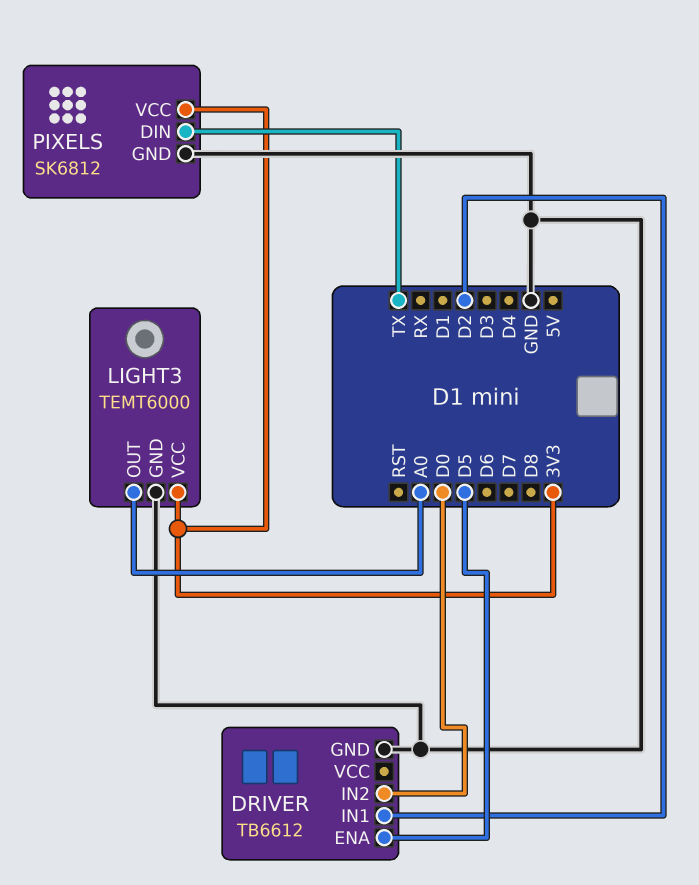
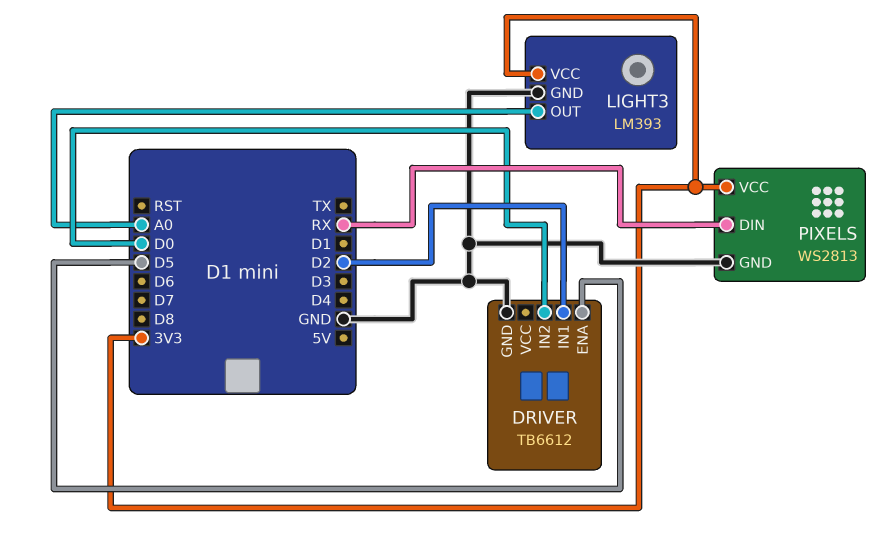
LIGHT3: TEMT6000 -> LM393
PIXELS: SK6812 -> WS2813
PIXELS pin DIN: TX -> RX

